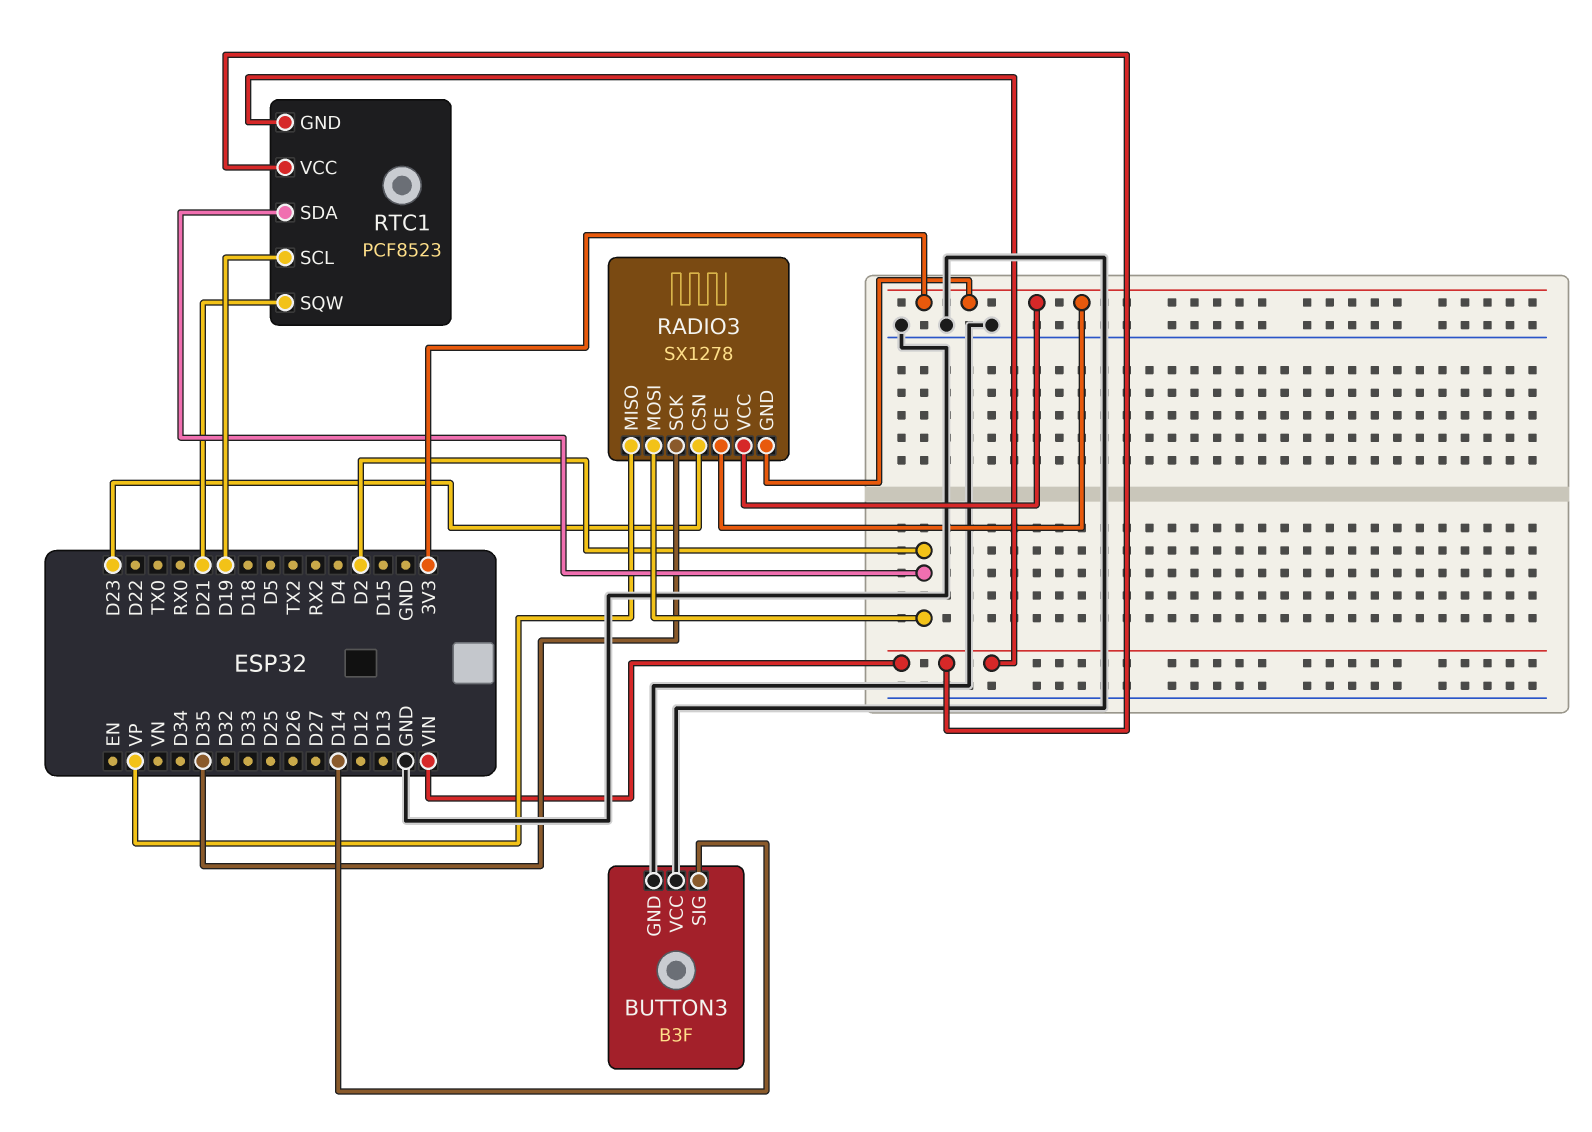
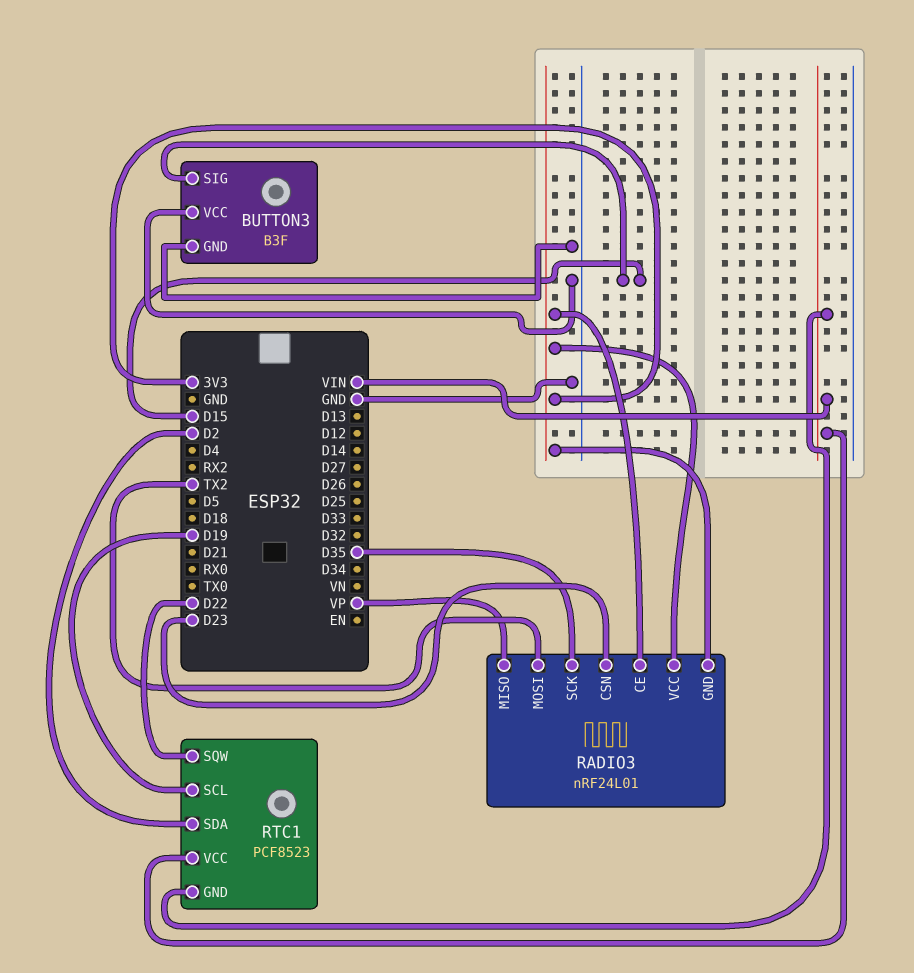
BUTTON3 pin SIG: D14 -> D15
RADIO3: SX1278 -> nRF24L01
RADIO3 pin MOSI: D2 -> TX2
RTC1 pin SQW: D21 -> D22

